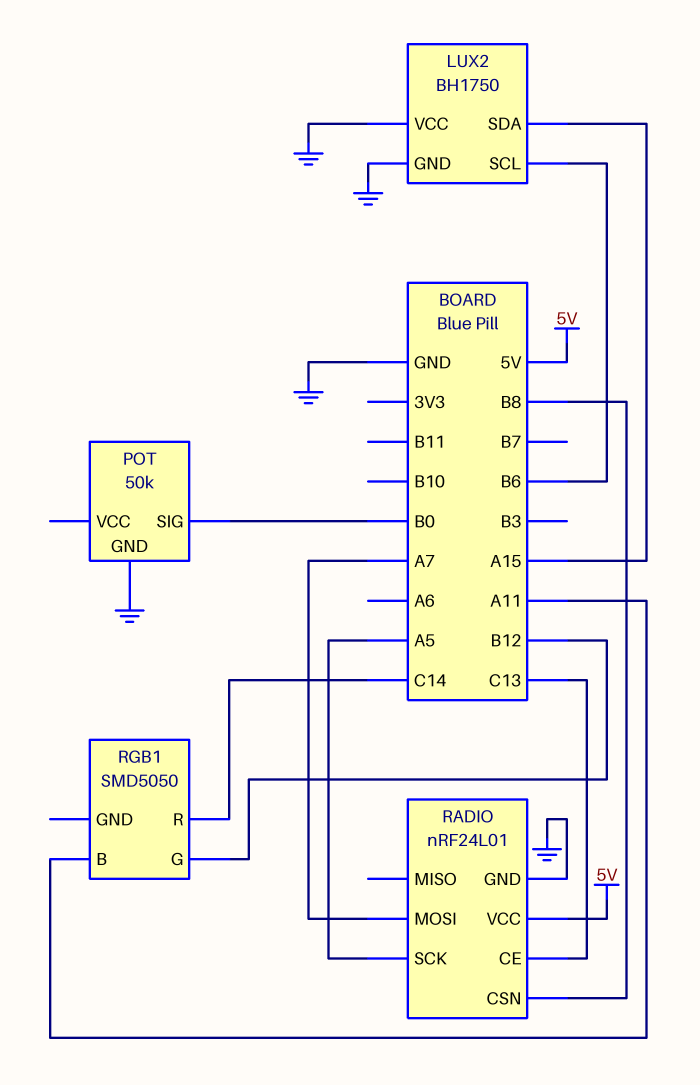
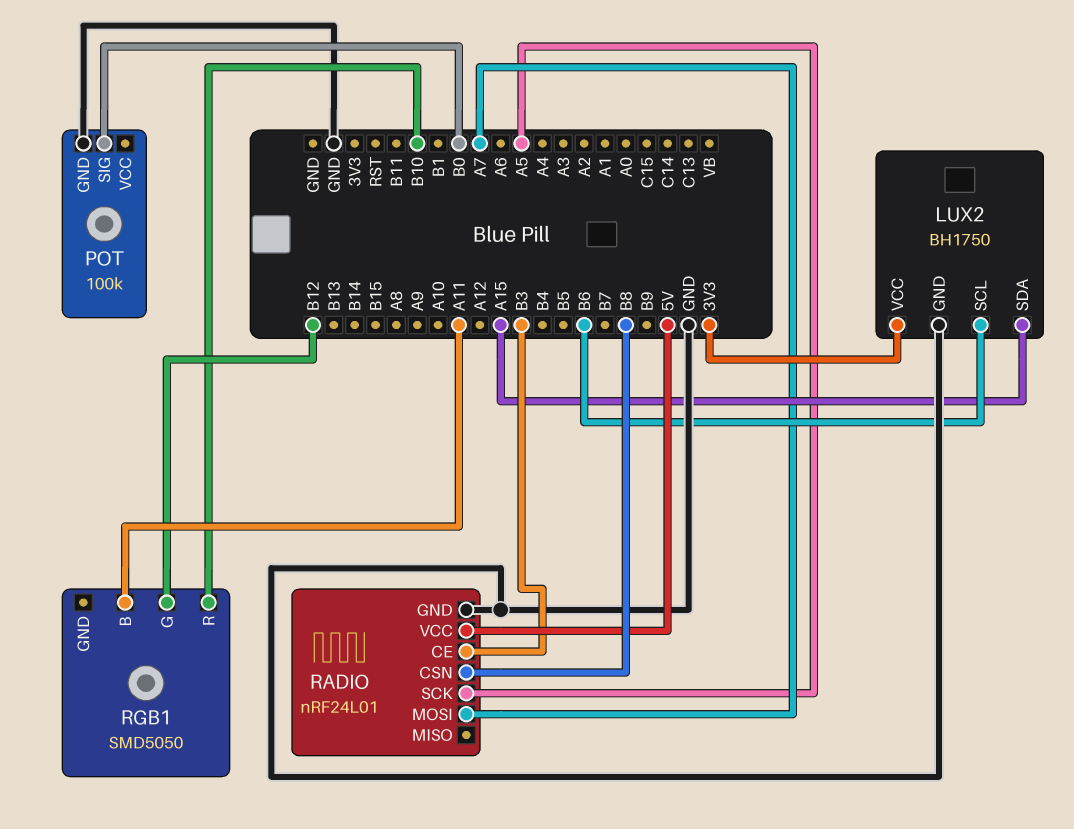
LUX2 pin VCC: GND -> 3V3
POT: 50k -> 100k
RADIO pin CE: C13 -> B3
RGB1 pin R: C14 -> B10

